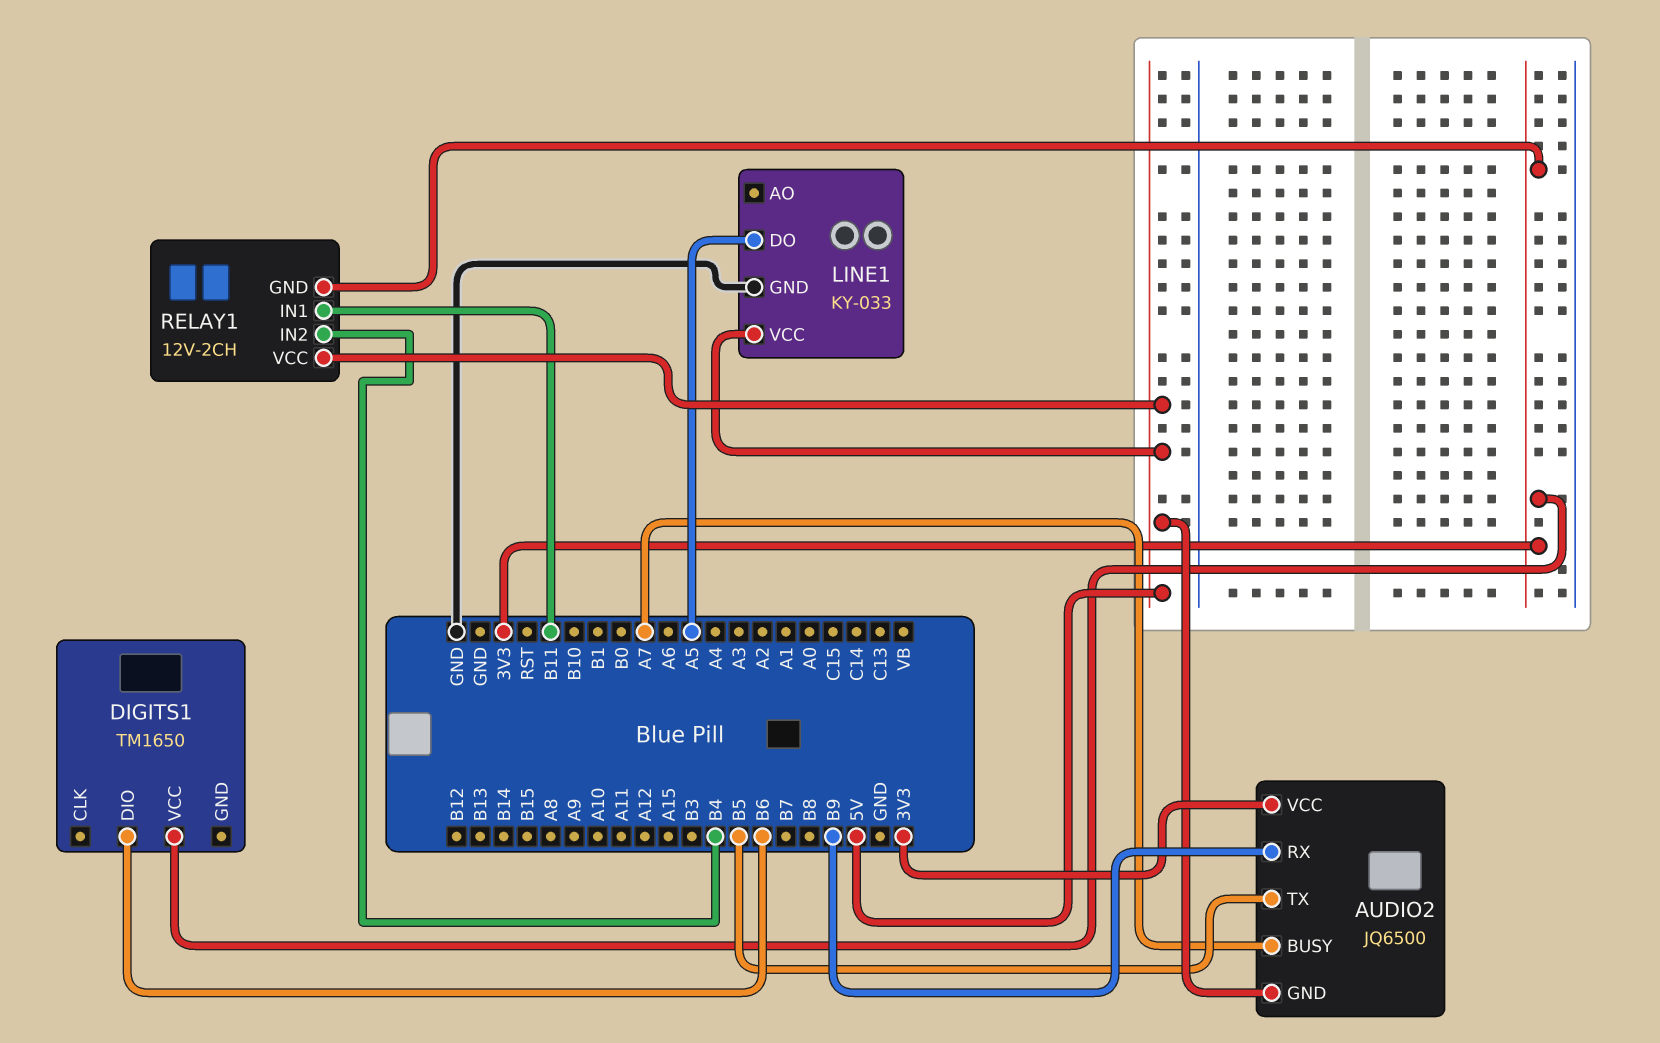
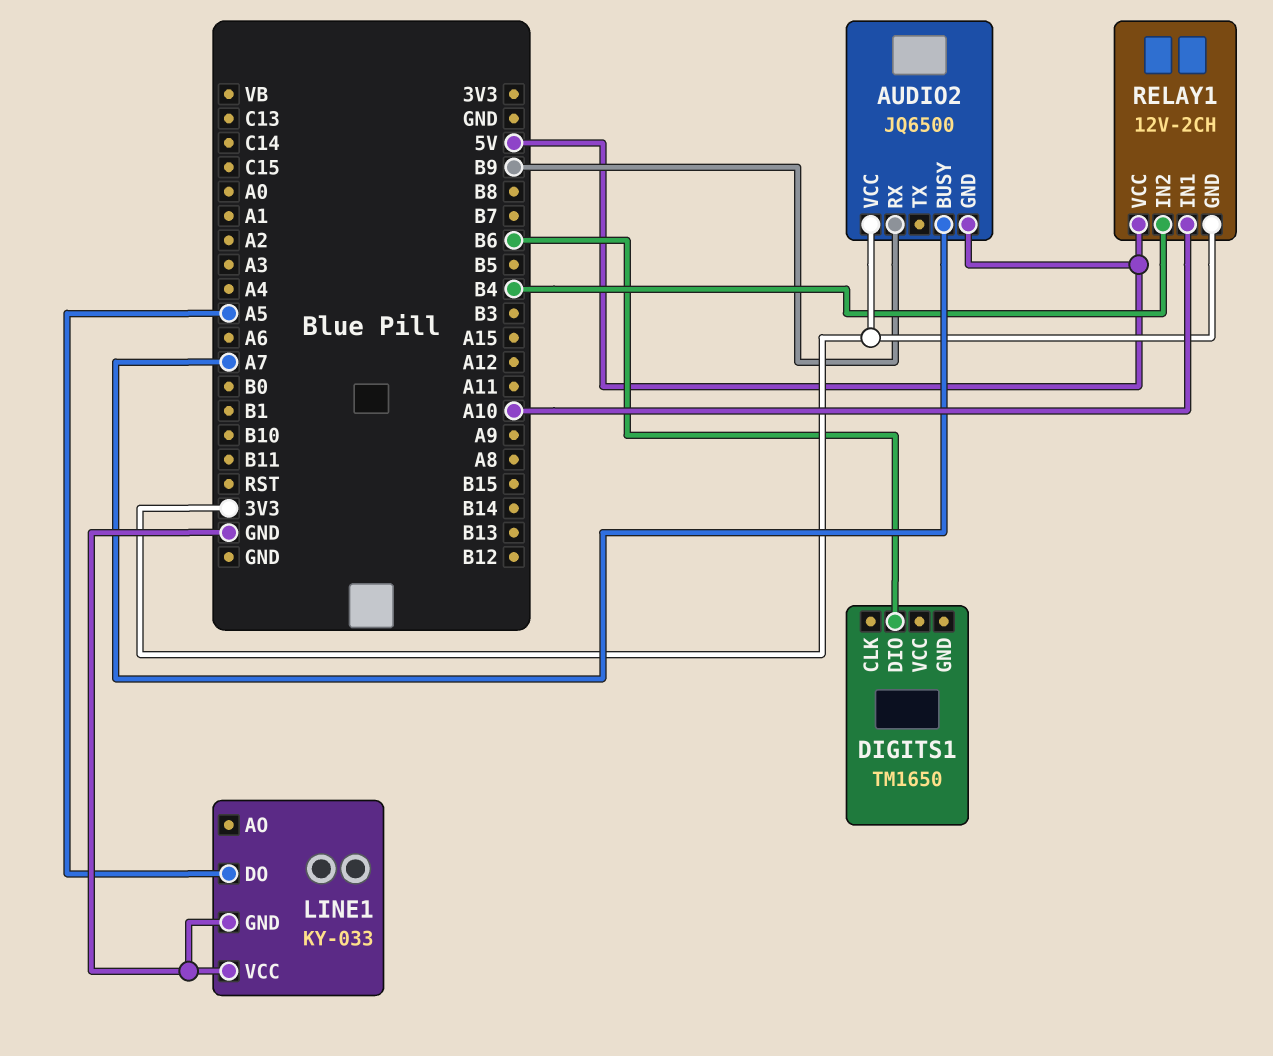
AUDIO2 pin TX: B5 -> none
DIGITS1 pin VCC: 3V3 -> none
LINE1 pin VCC: 5V -> GND
RELAY1 pin IN1: B11 -> A10

